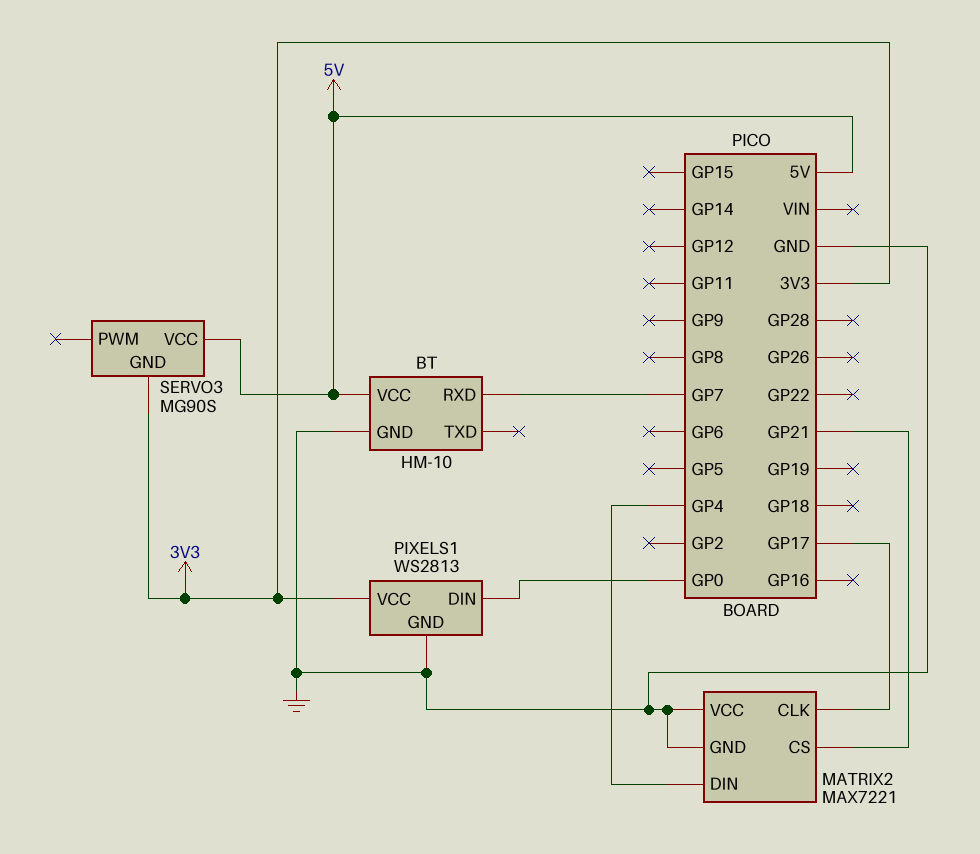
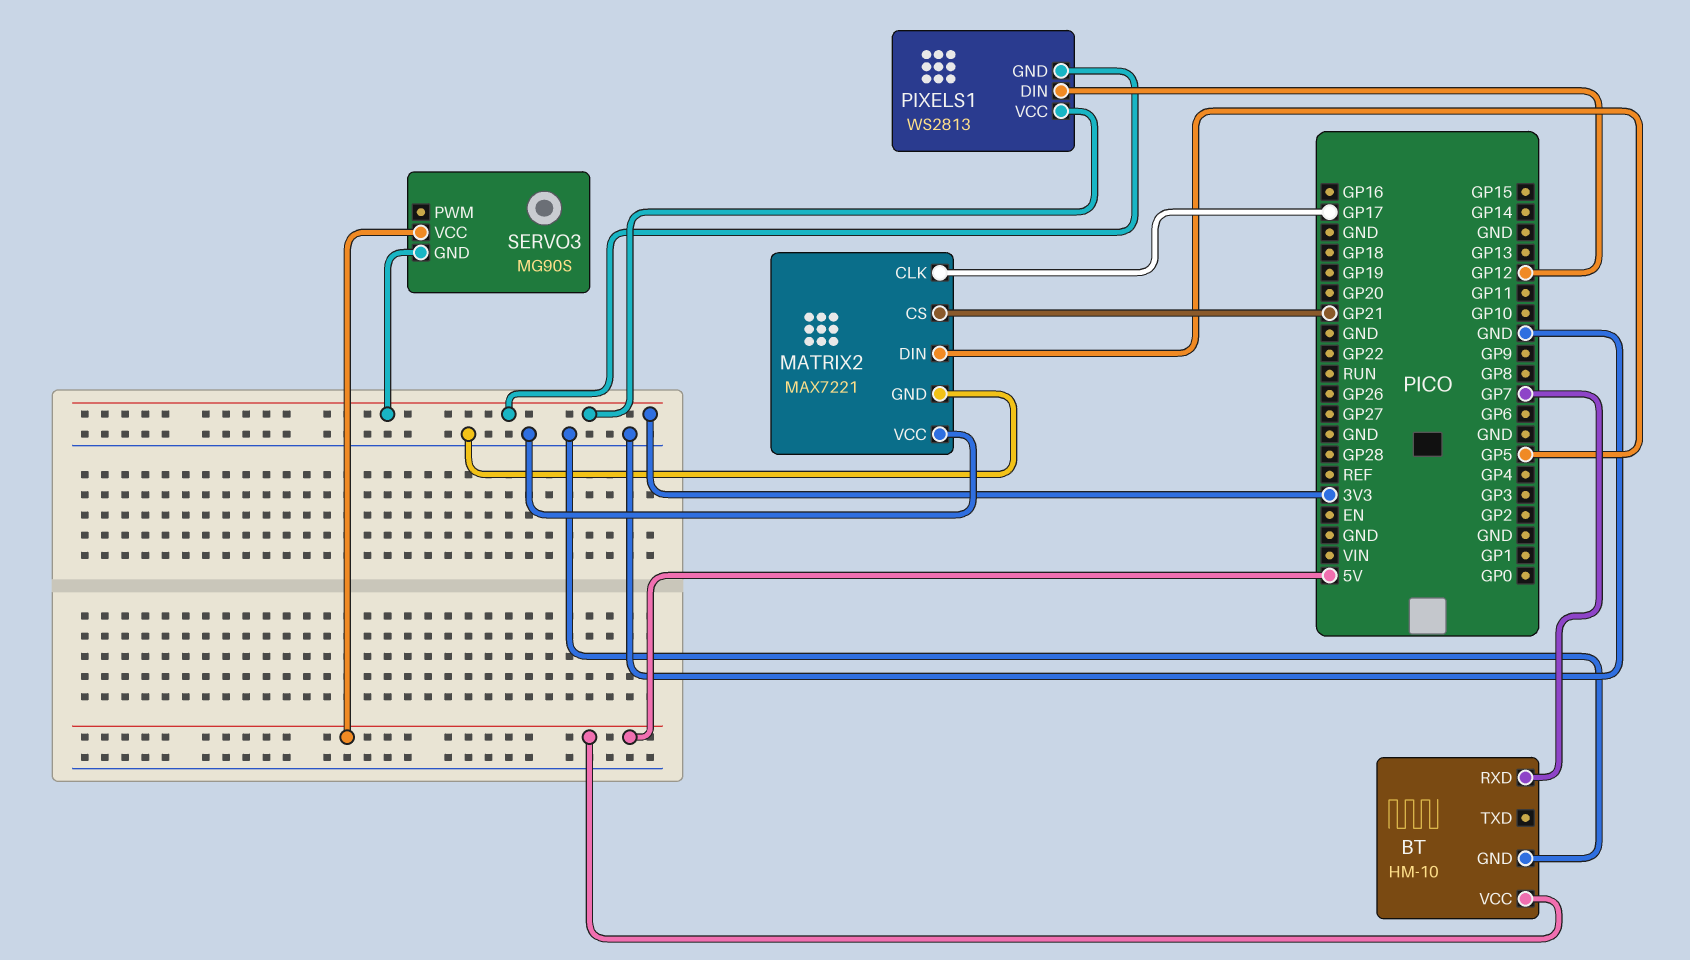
MATRIX2 pin DIN: GP4 -> GP5
PIXELS1 pin DIN: GP0 -> GP12
PIXELS1 pin GND: GND -> 3V3

